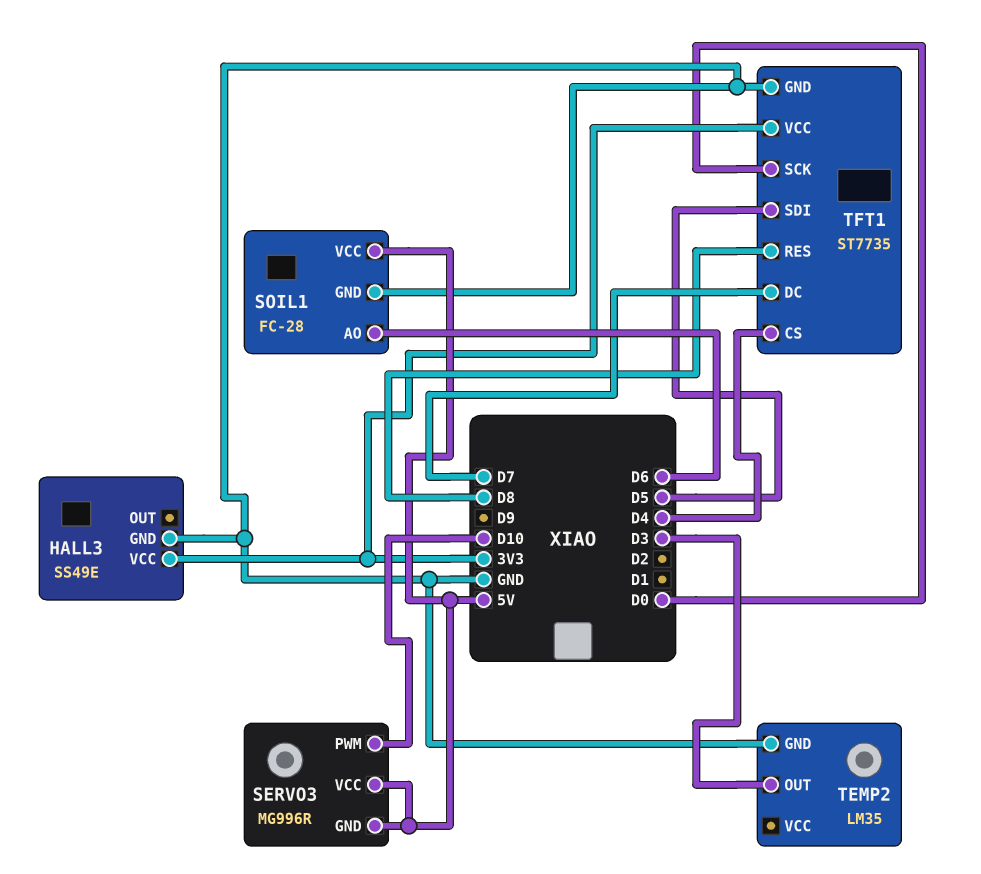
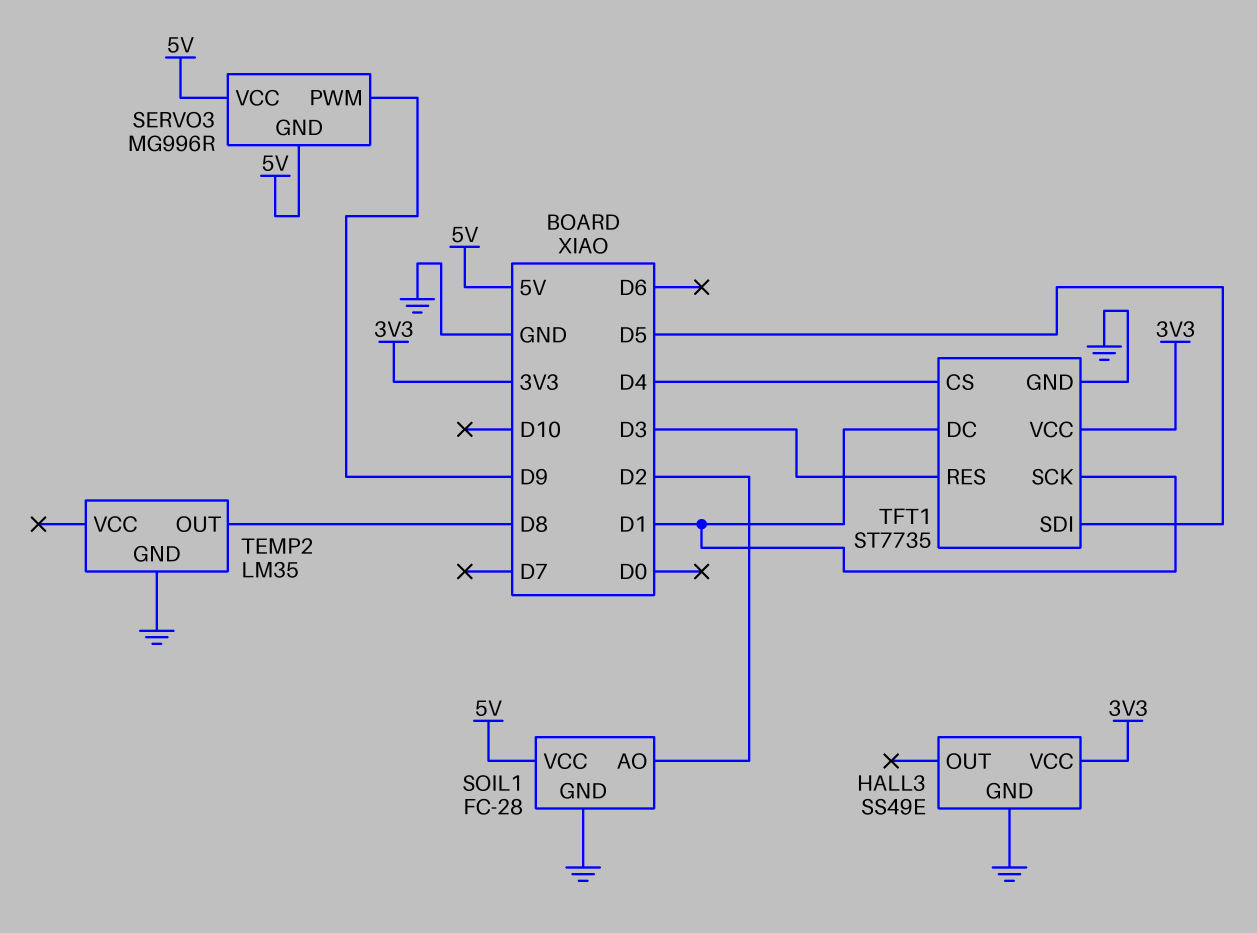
SERVO3 pin PWM: D10 -> D9
SOIL1 pin AO: D6 -> D2
TEMP2 pin OUT: D3 -> D8
TFT1 pin DC: D7 -> D1
TFT1 pin RES: D8 -> D3
TFT1 pin SCK: D0 -> D1

